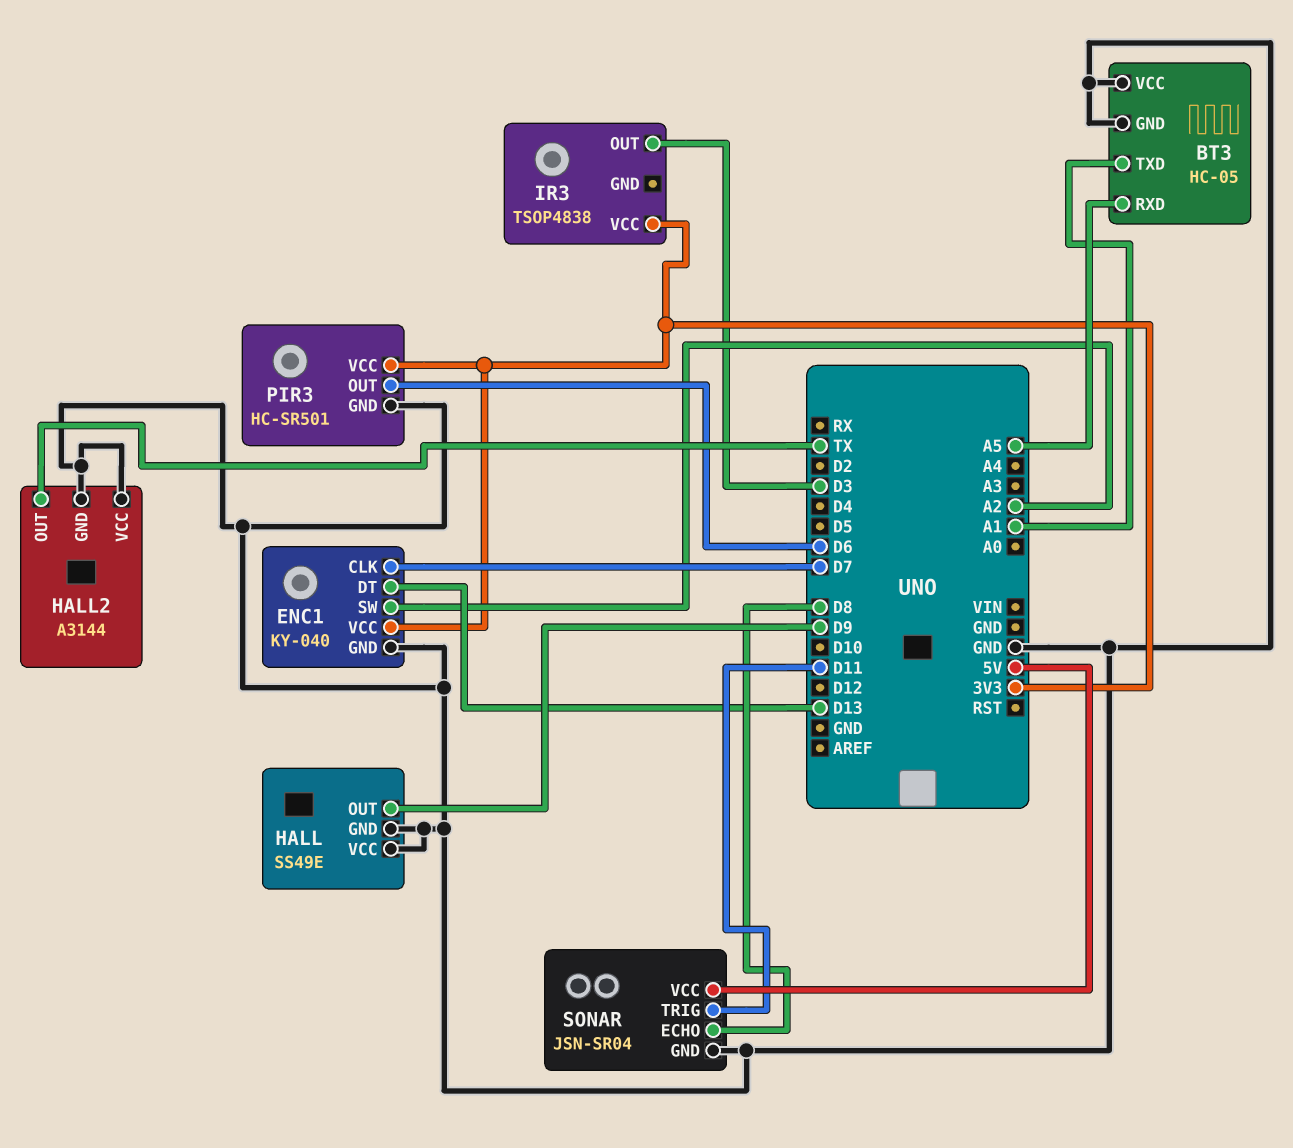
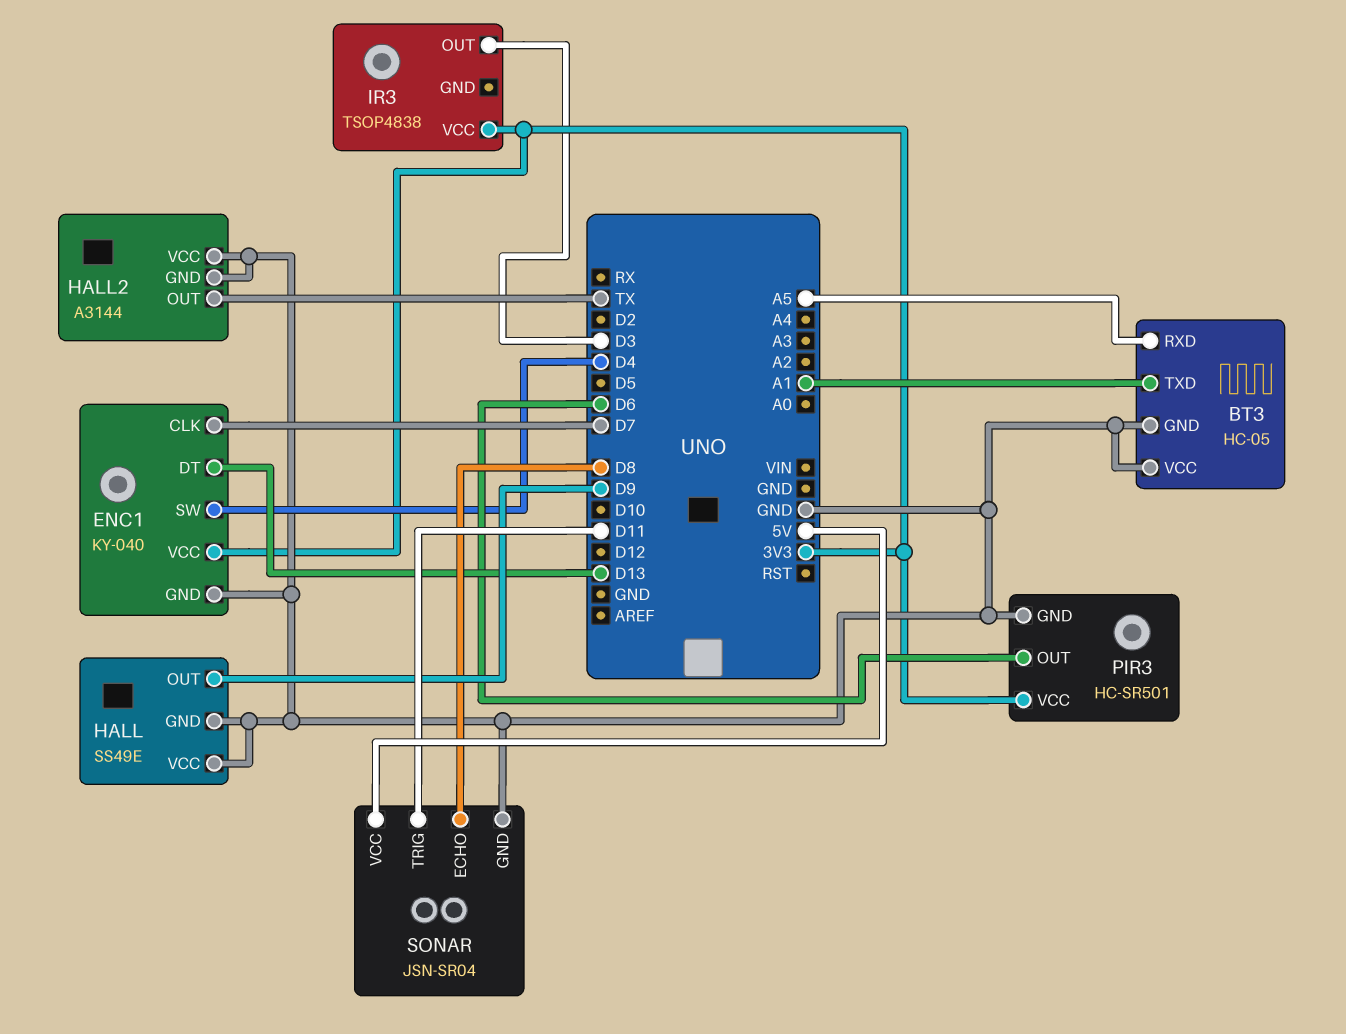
ENC1 pin SW: A2 -> D4

